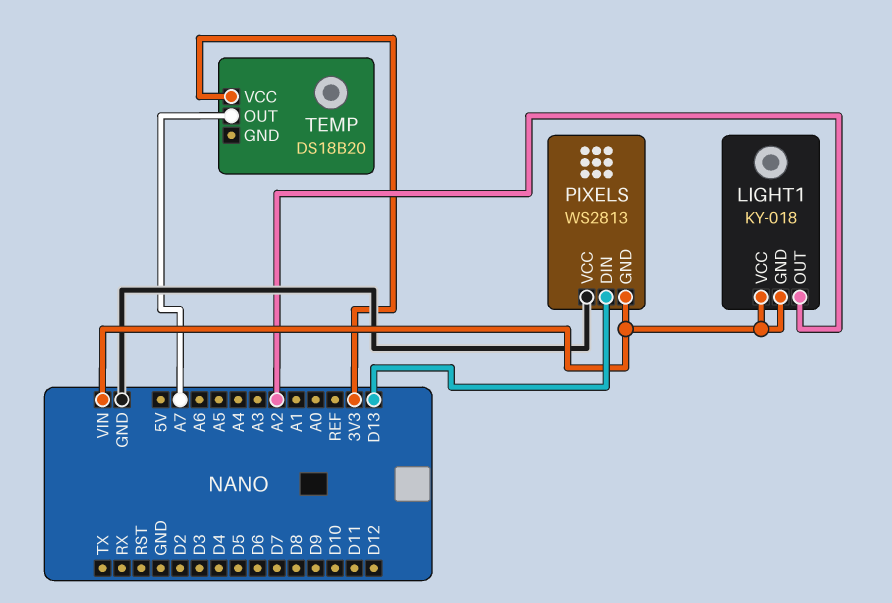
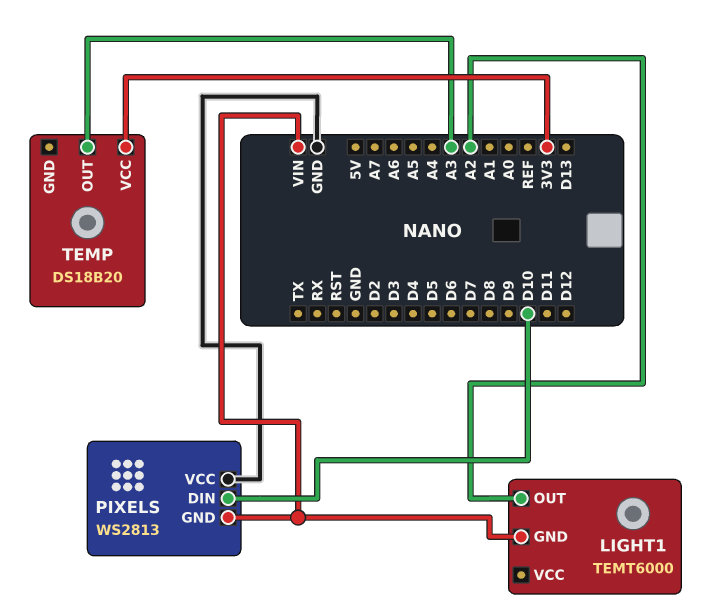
LIGHT1: KY-018 -> TEMT6000
LIGHT1 pin VCC: VIN -> none
PIXELS pin DIN: D13 -> D10
TEMP pin OUT: A7 -> A3

